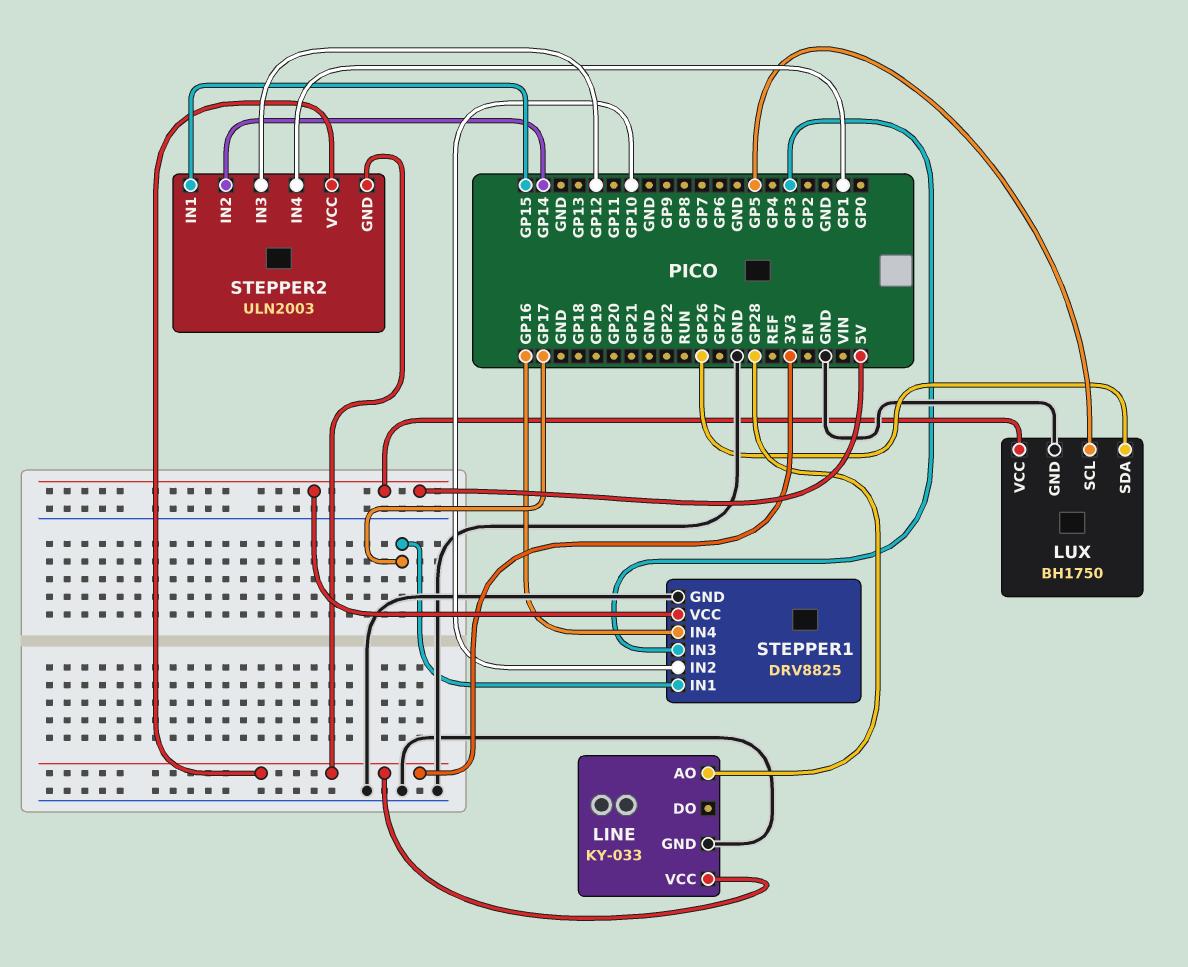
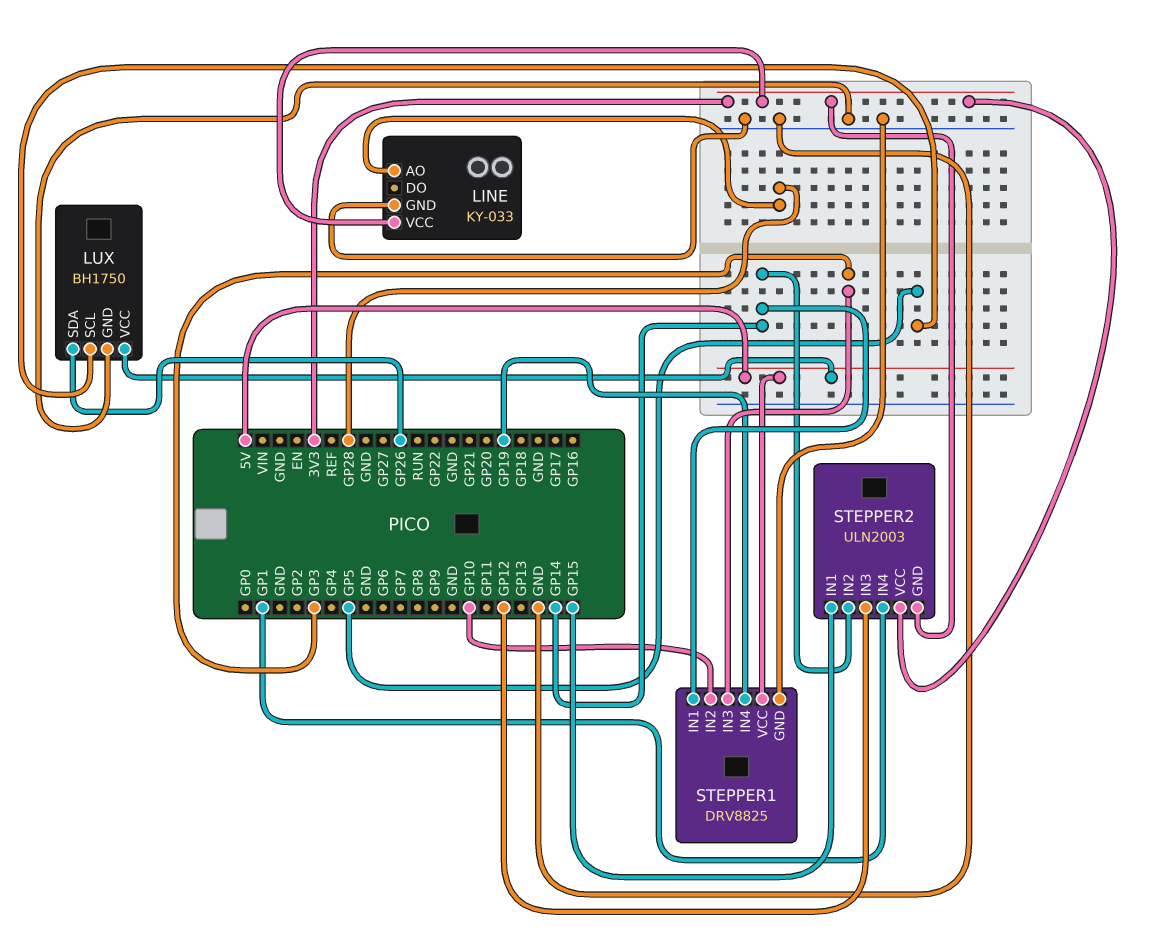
STEPPER1 pin IN1: GP17 -> GP14
STEPPER1 pin IN4: GP16 -> GP19

